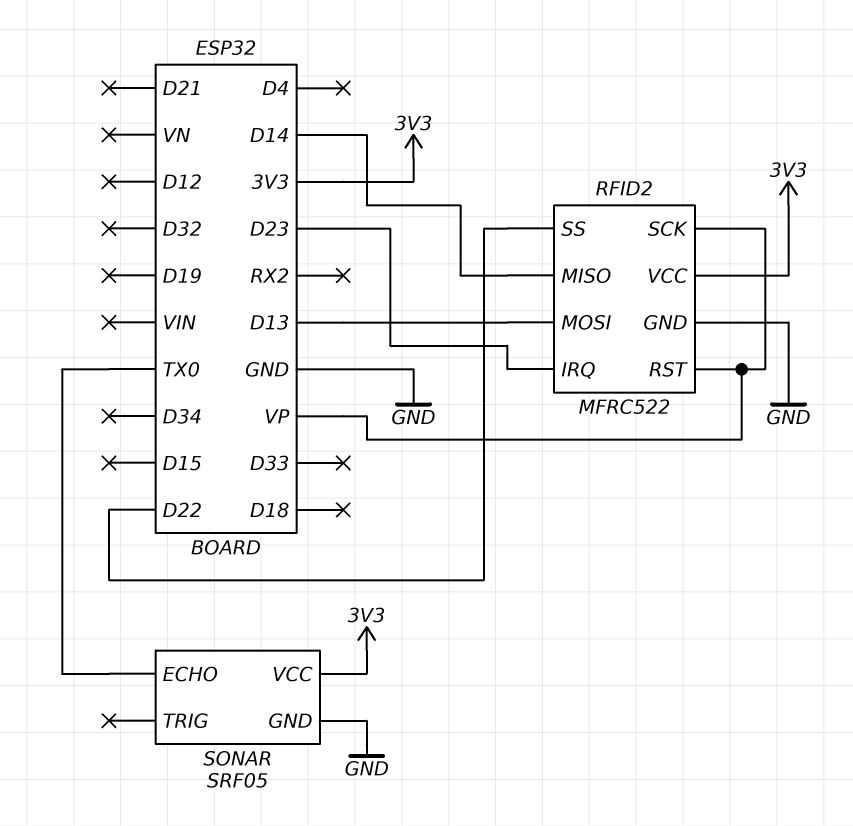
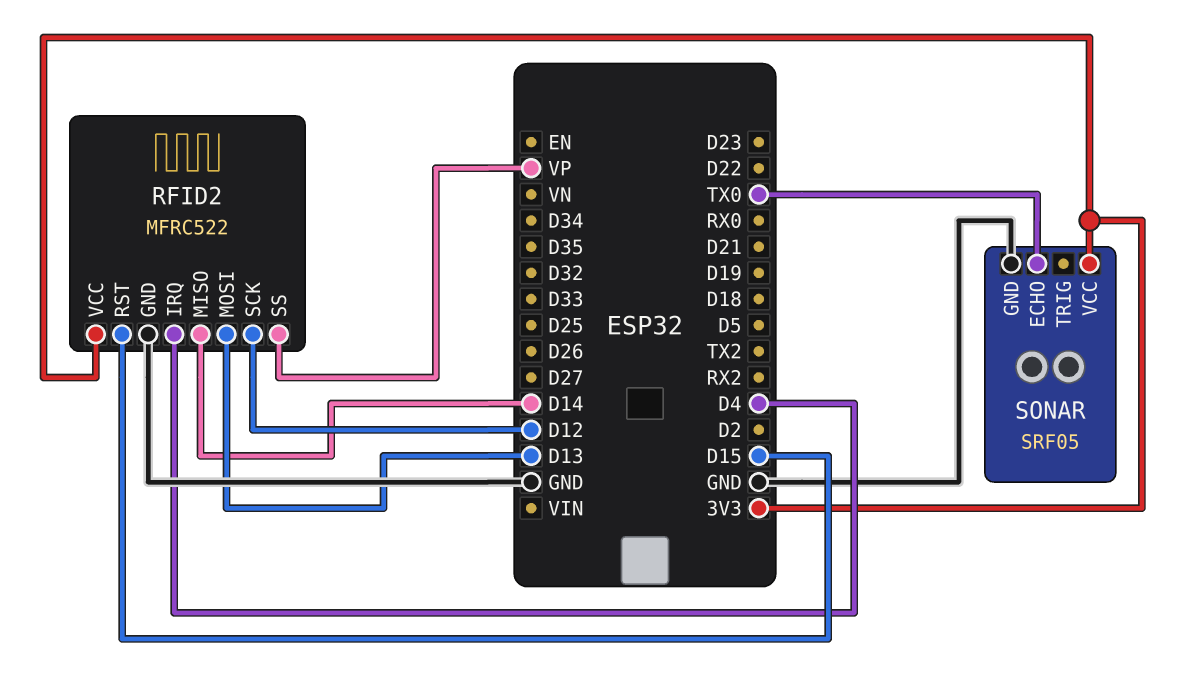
RFID2 pin IRQ: D23 -> D4
RFID2 pin RST: VP -> D15
RFID2 pin SCK: VP -> D12
RFID2 pin SS: D22 -> VP

